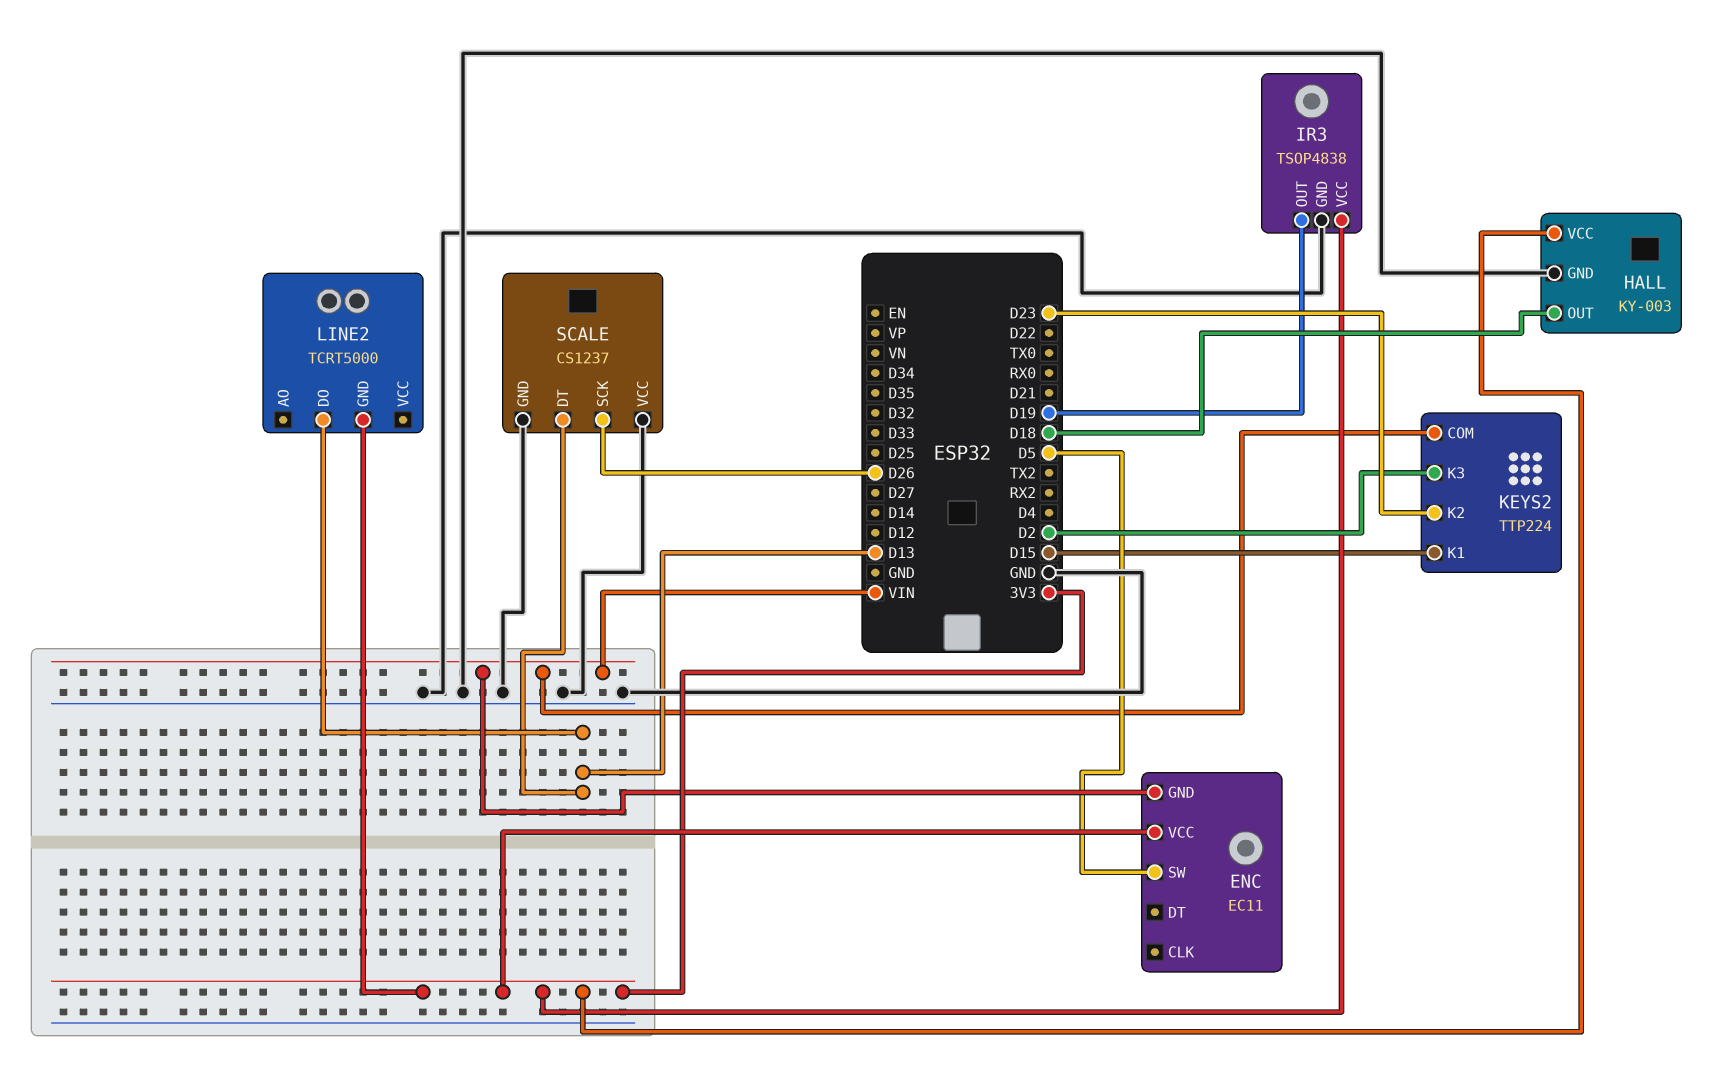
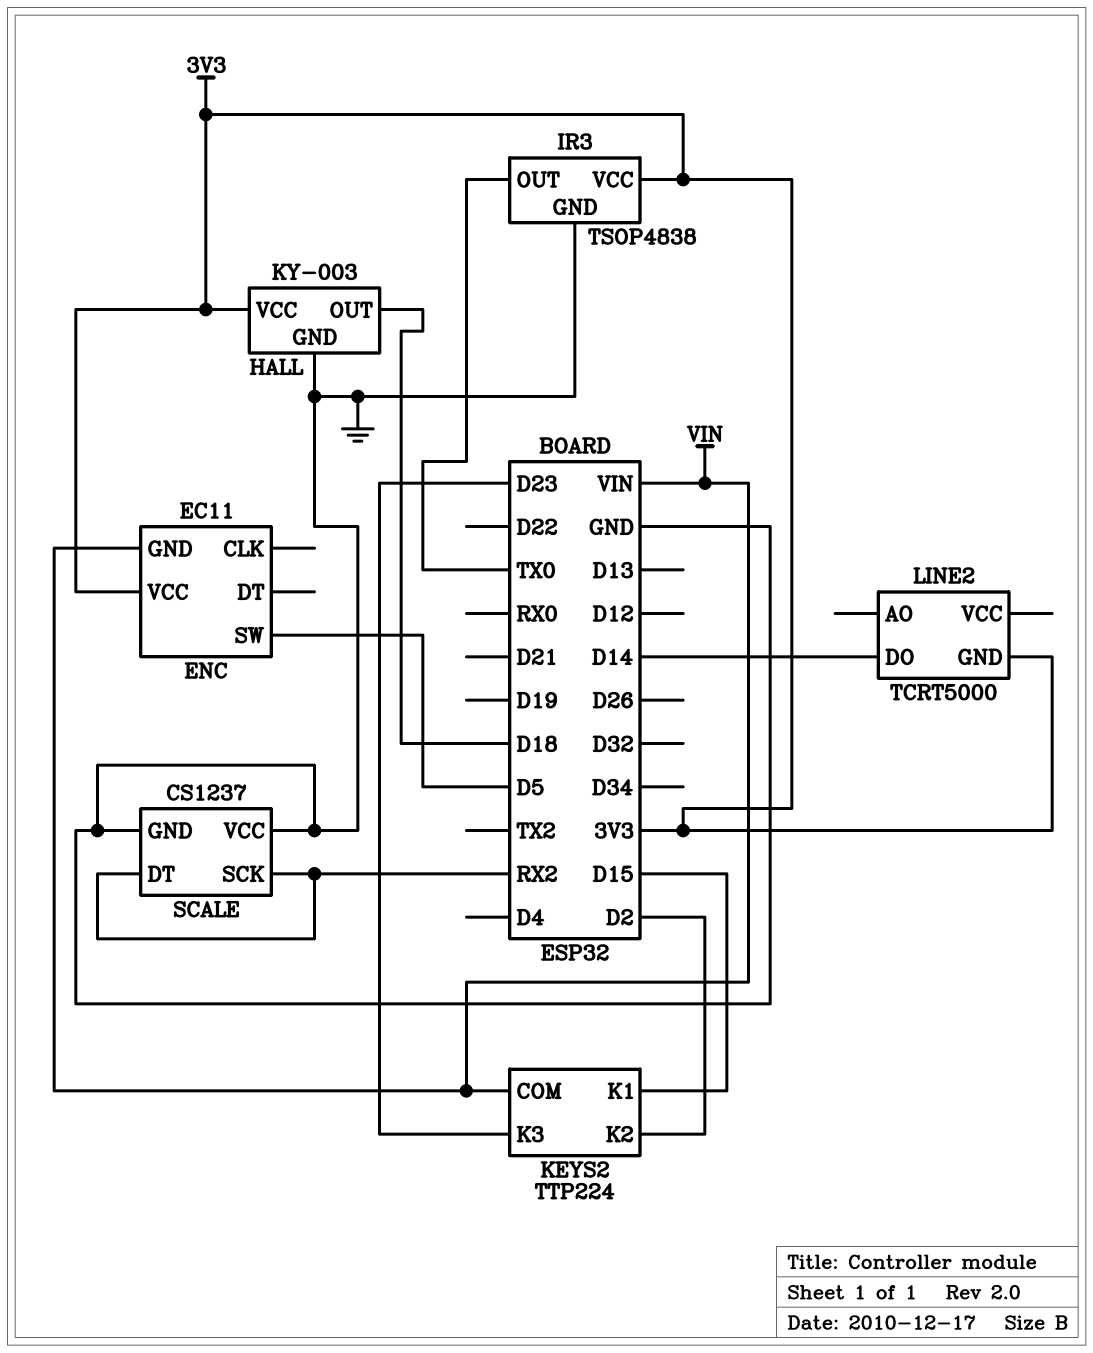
IR3 pin OUT: D19 -> TX0
KEYS2 pin K2: D23 -> D2
KEYS2 pin K3: D2 -> D23
LINE2 pin DO: D13 -> D14
SCALE pin DT: D13 -> RX2
SCALE pin SCK: D26 -> RX2

